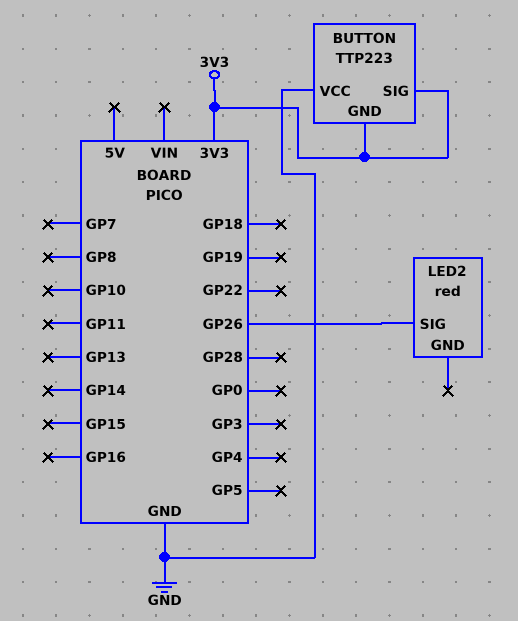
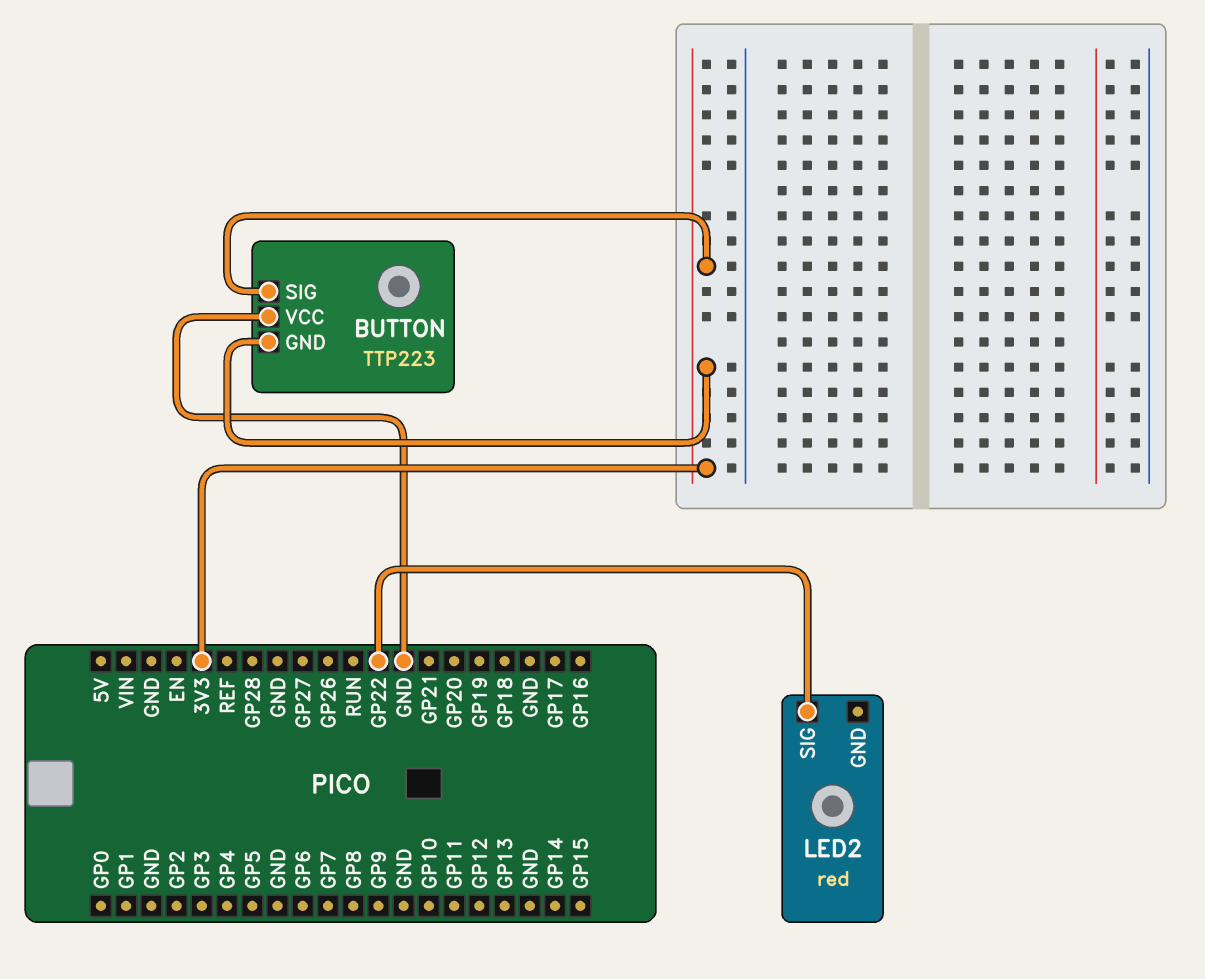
LED2 pin SIG: GP26 -> GP22

